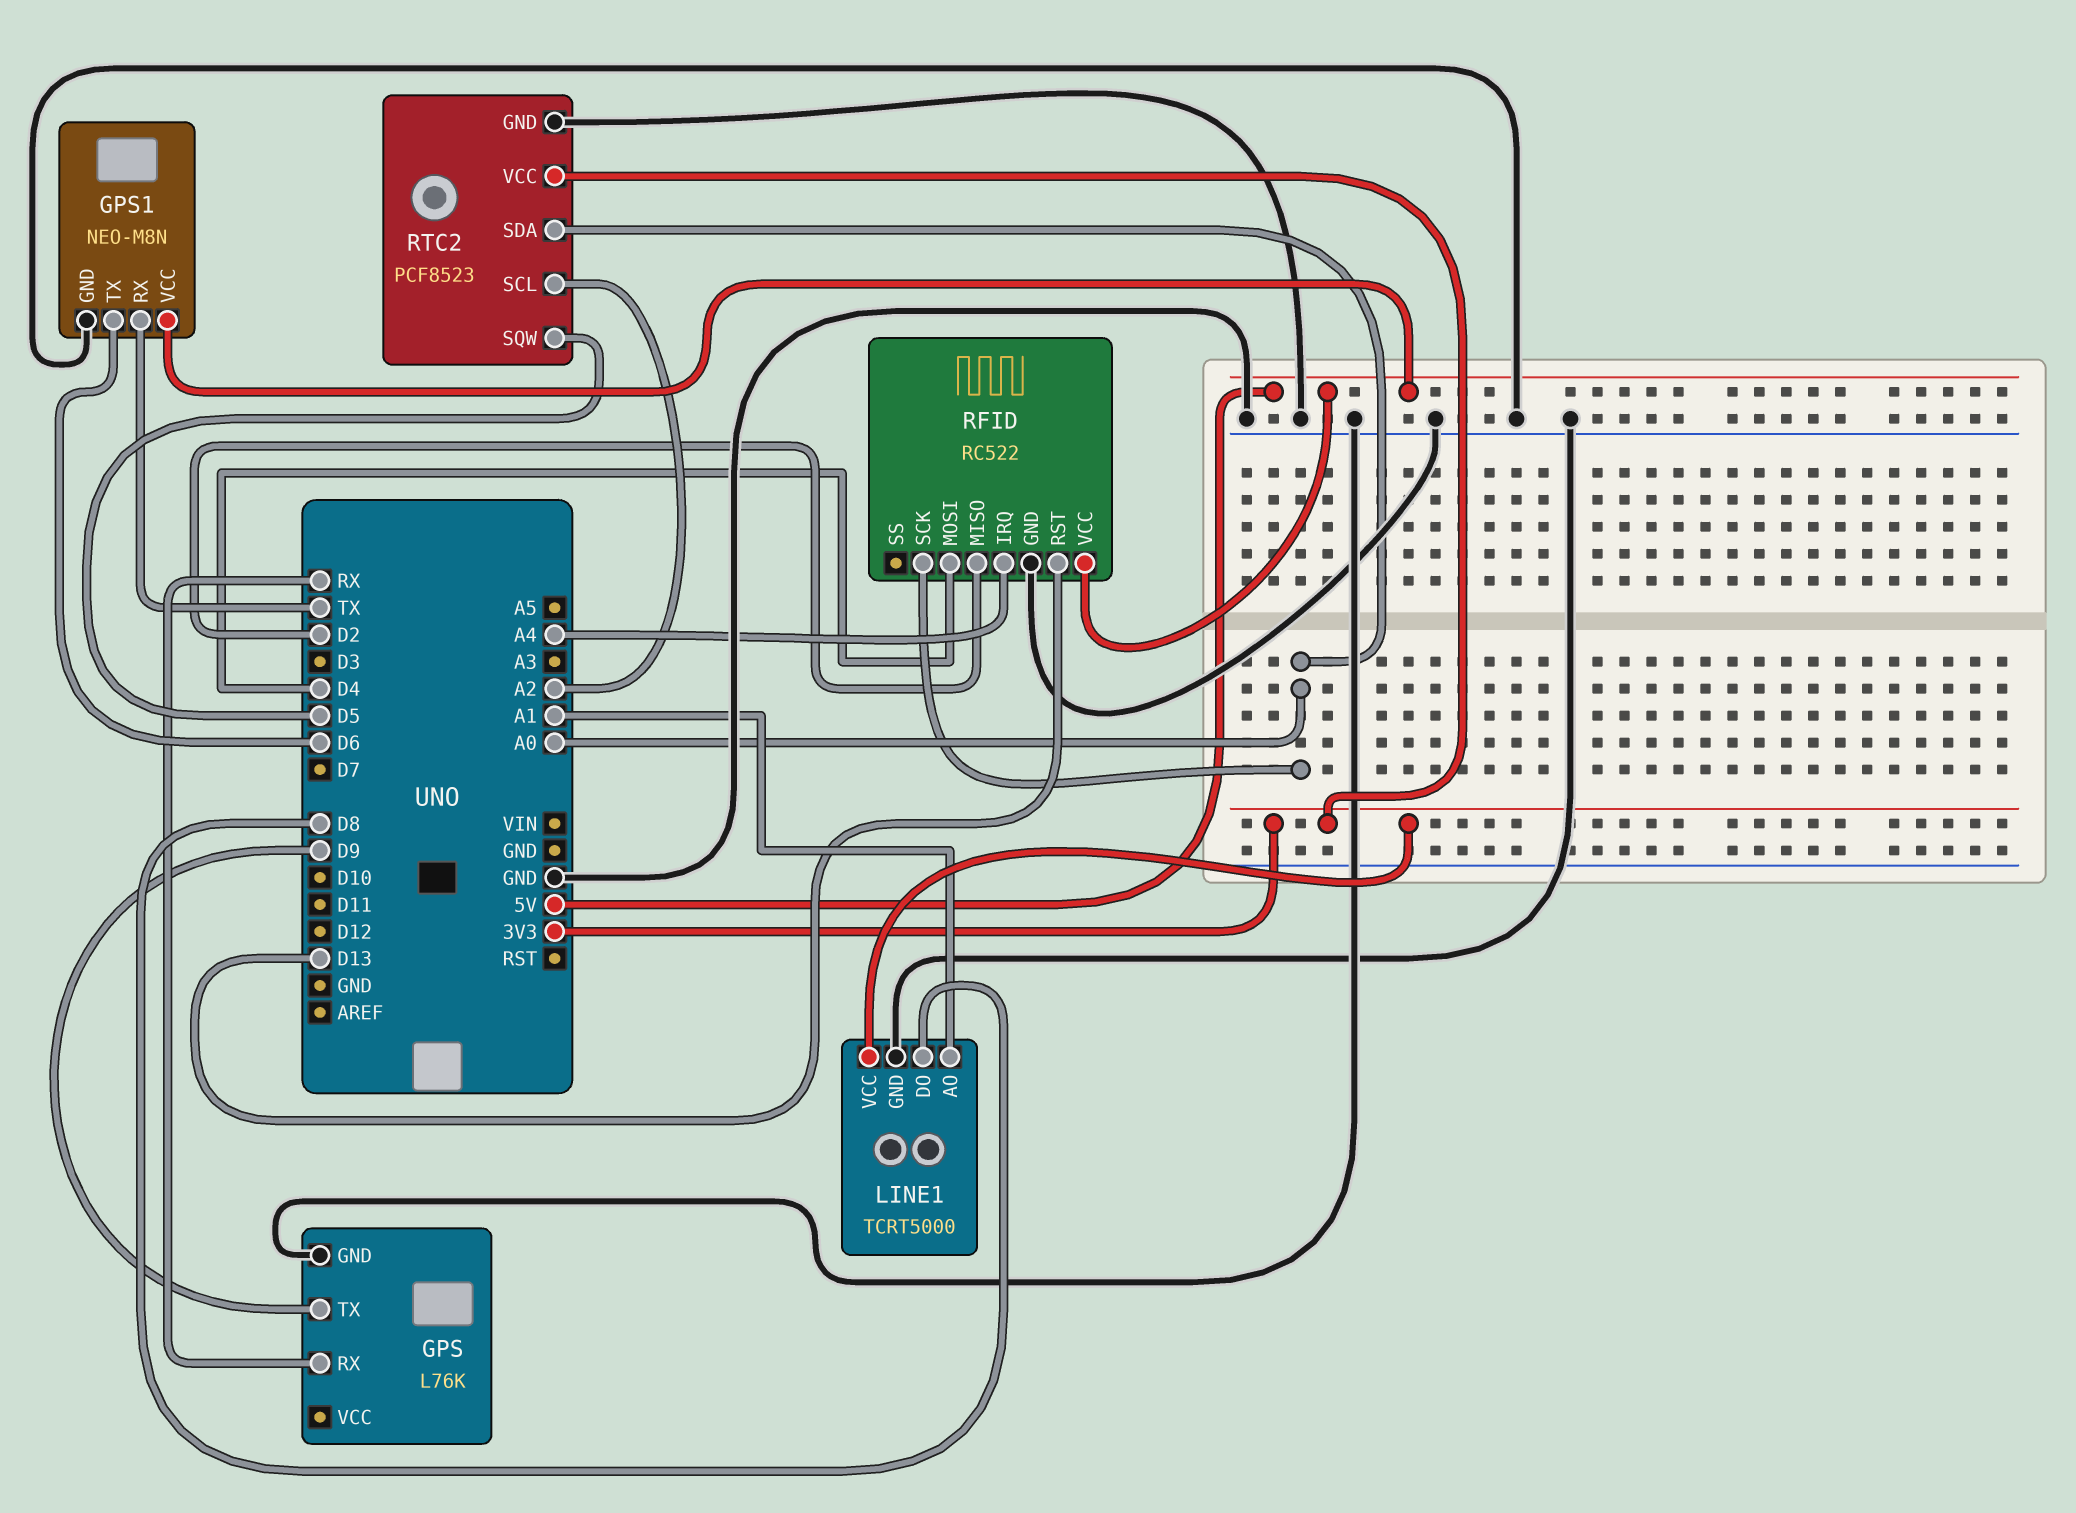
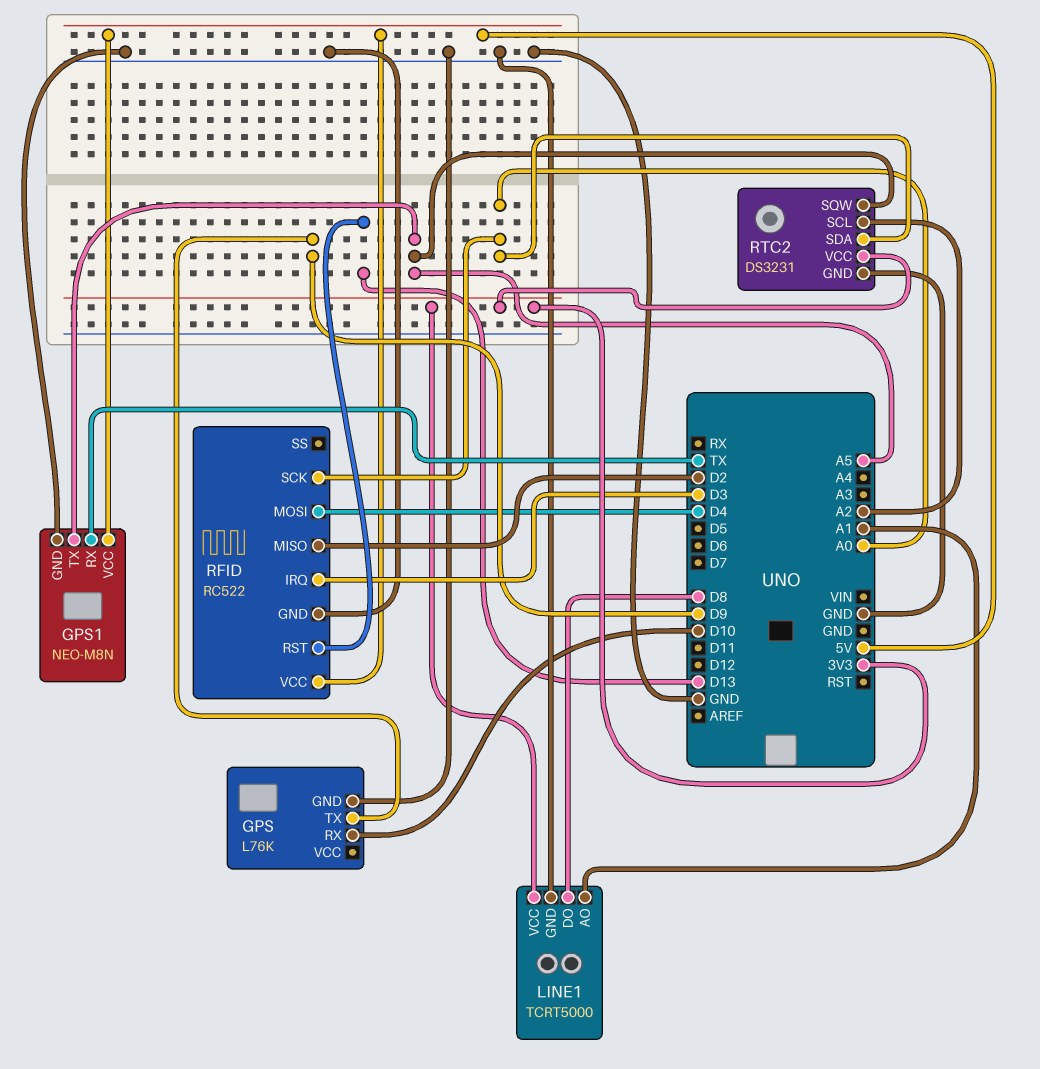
GPS pin RX: RX -> D10
GPS1 pin TX: D6 -> A5
RFID pin IRQ: A4 -> D3
RTC2: PCF8523 -> DS3231
RTC2 pin SQW: D5 -> A5

